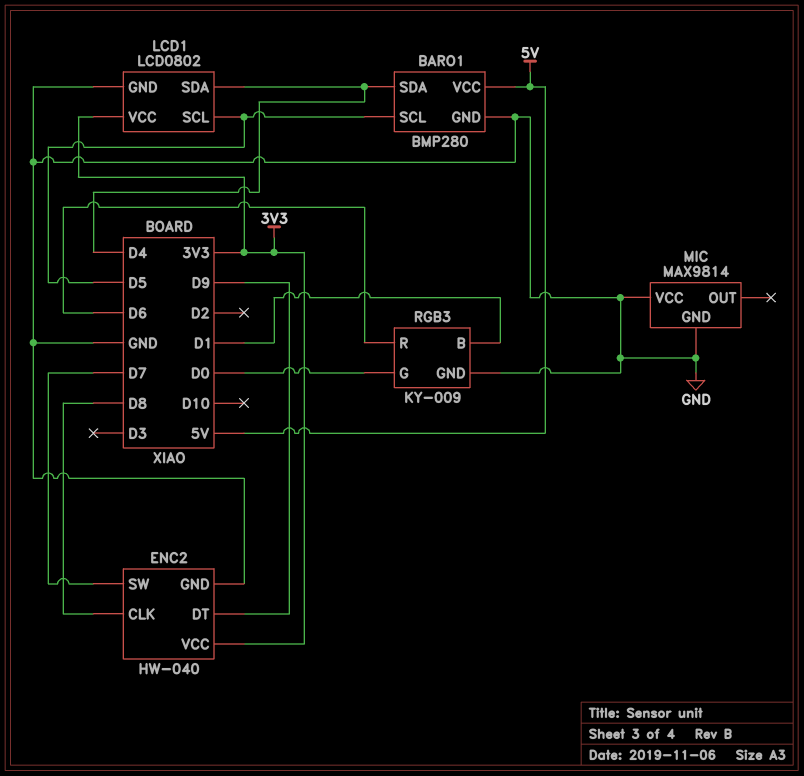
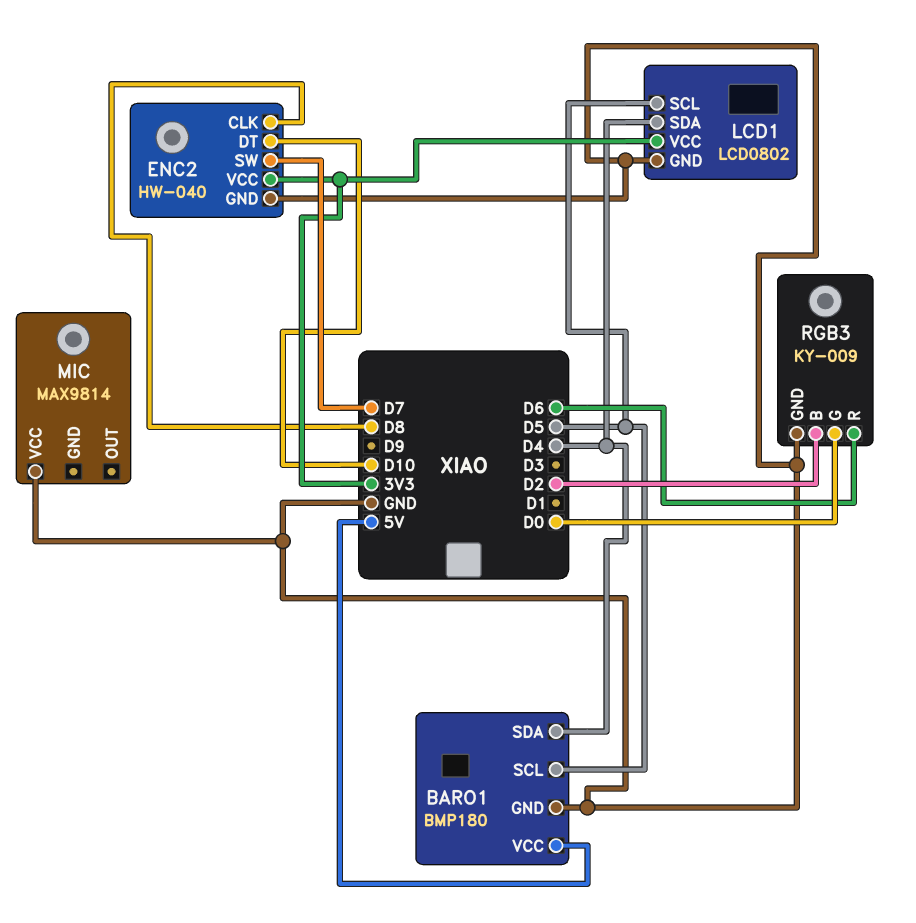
BARO1: BMP280 -> BMP180
ENC2 pin DT: D9 -> D10
MIC pin GND: GND -> none
RGB3 pin B: D1 -> D2

